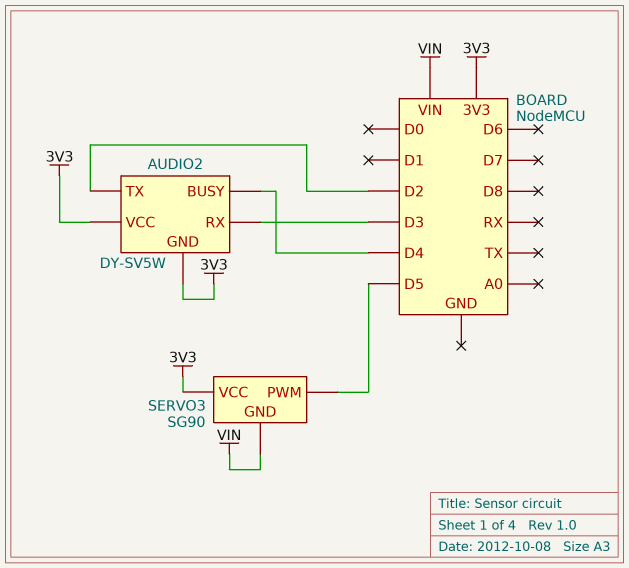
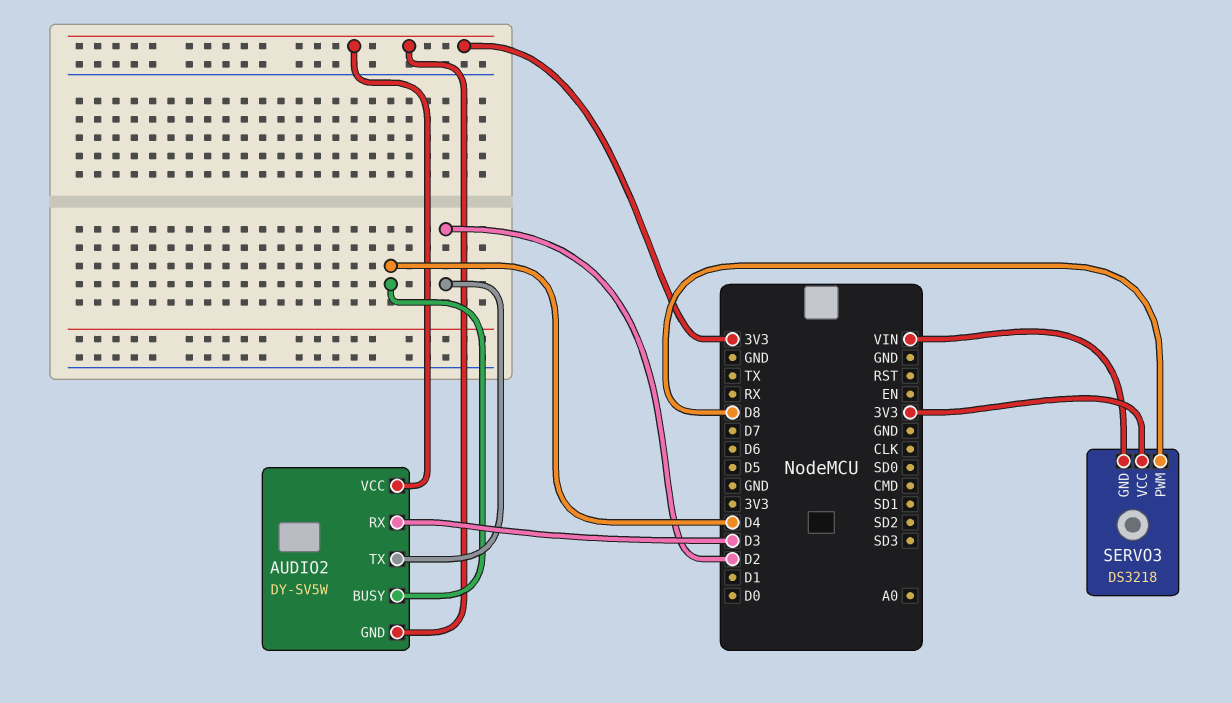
SERVO3: SG90 -> DS3218
SERVO3 pin PWM: D5 -> D8

